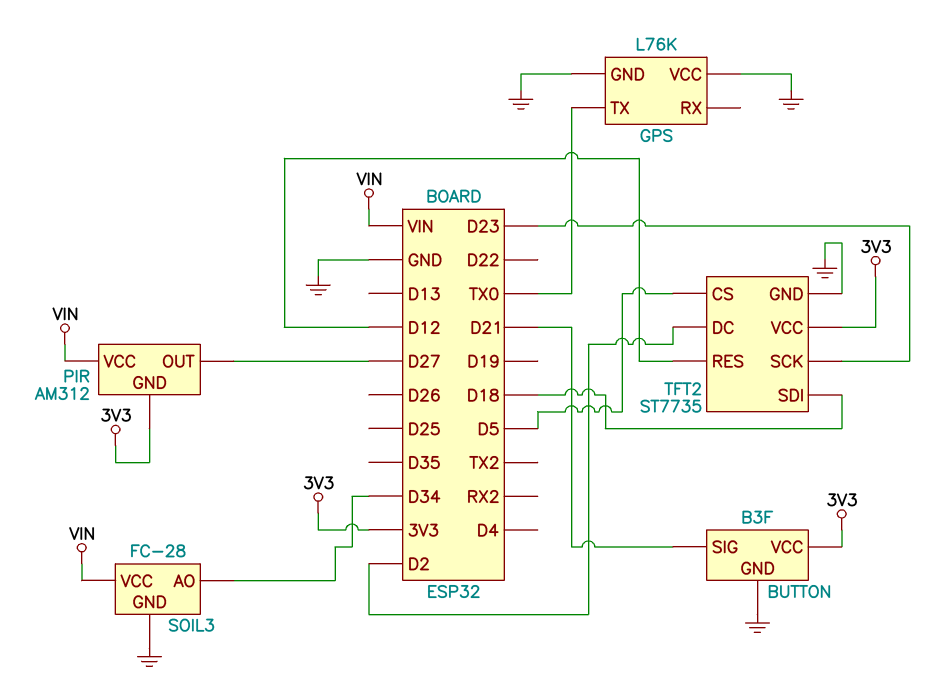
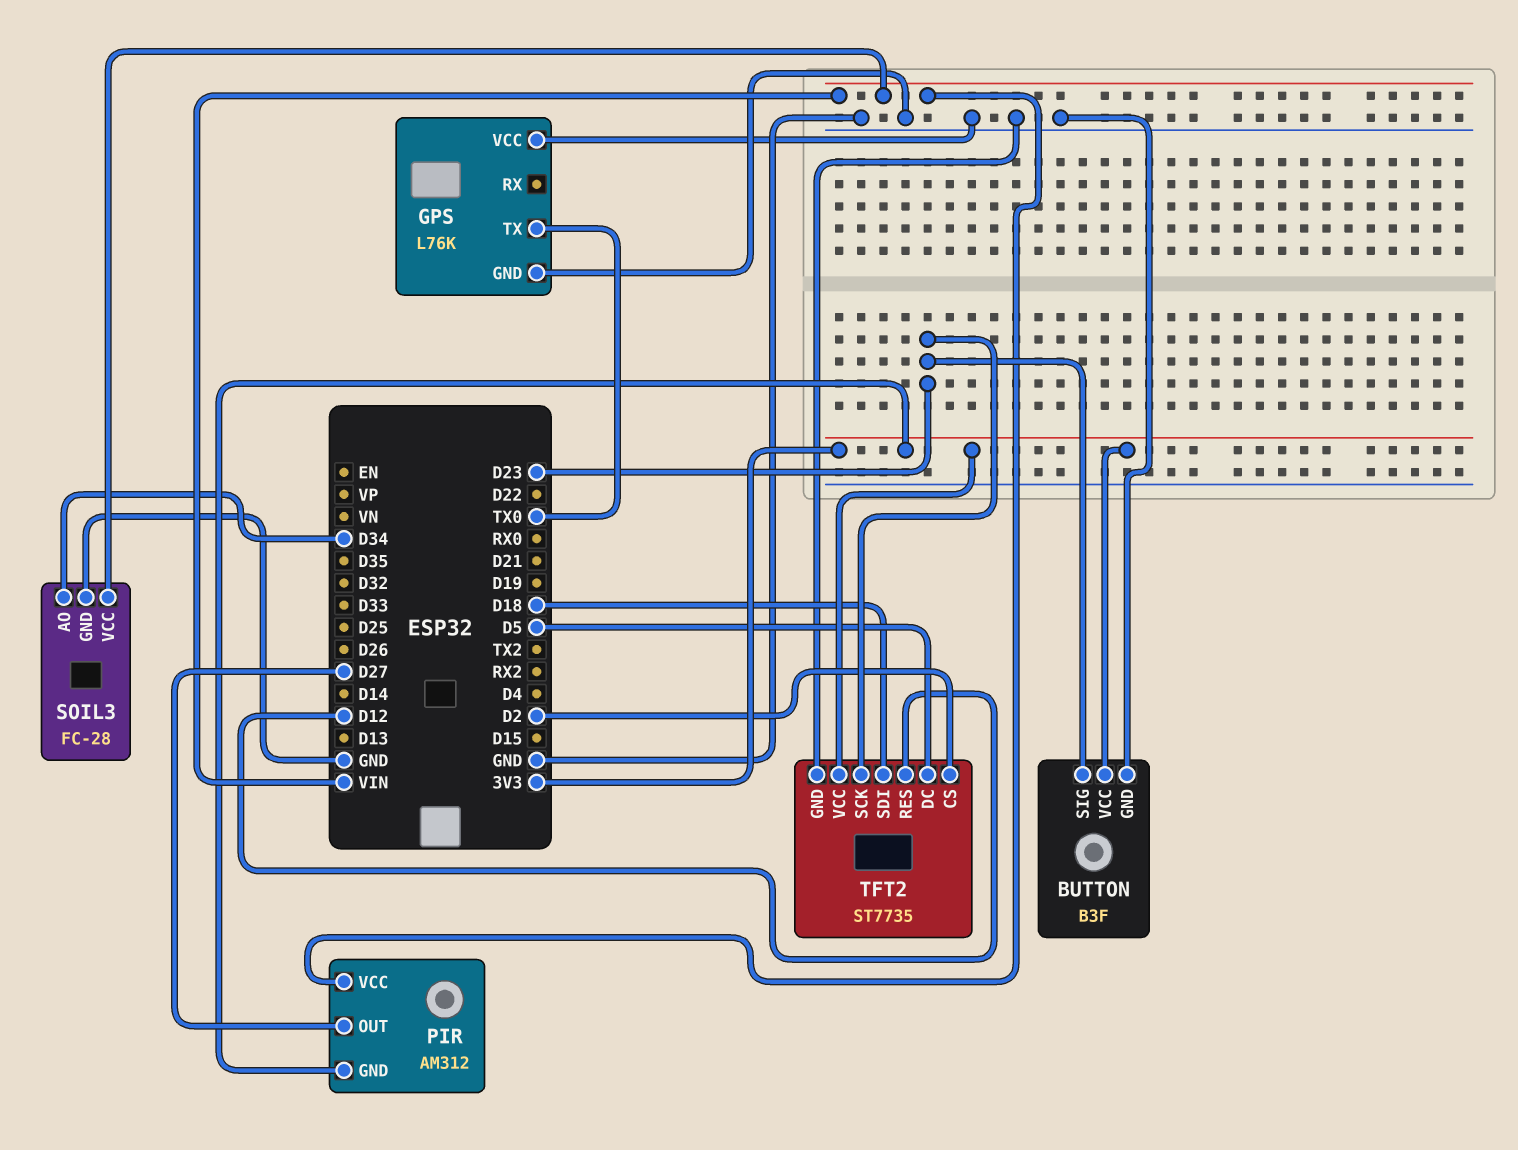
BUTTON pin SIG: D21 -> D23
TFT2 pin CS: D5 -> D2
TFT2 pin DC: D2 -> D5

